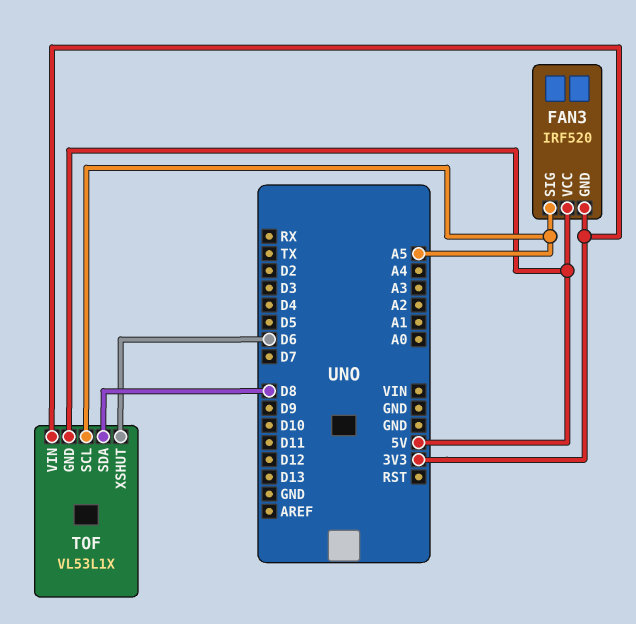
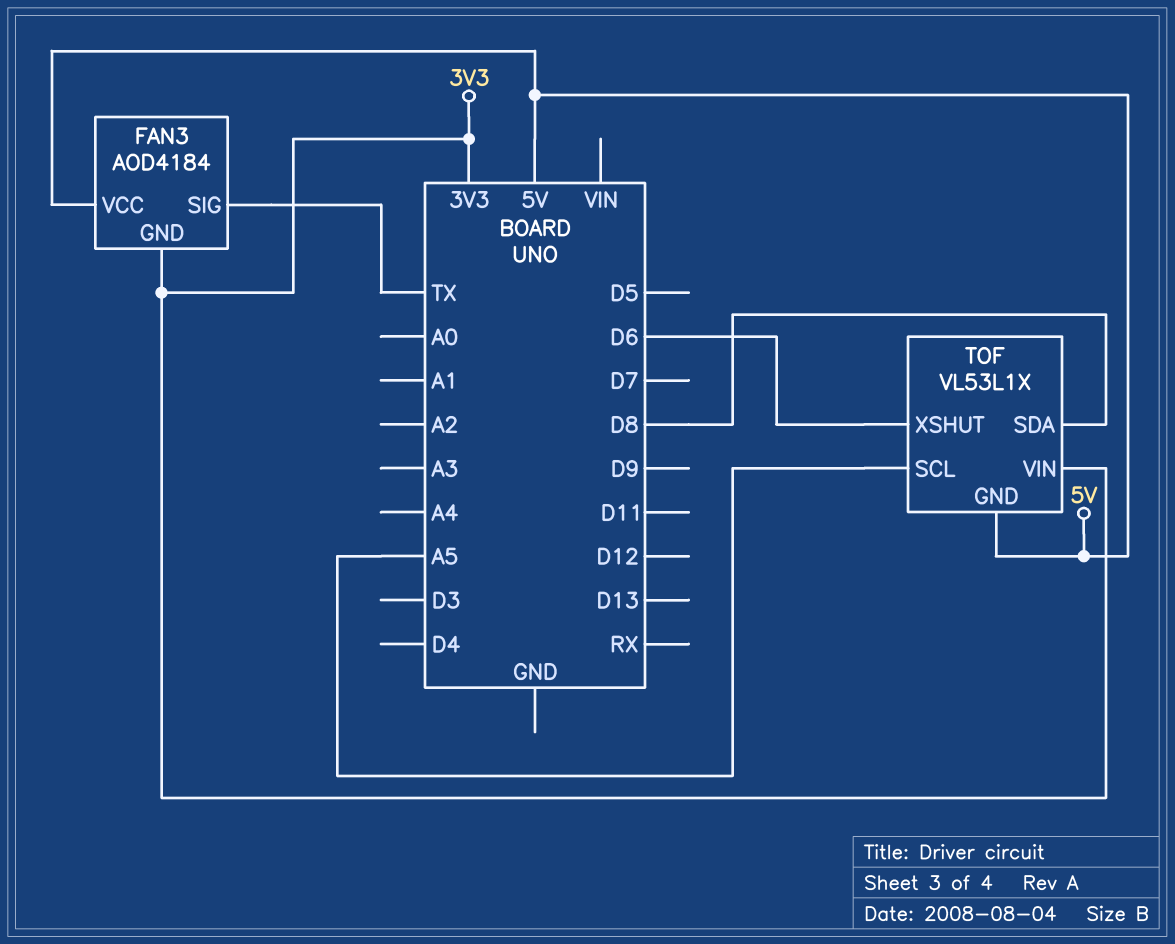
FAN3: IRF520 -> AOD4184
FAN3 pin SIG: A5 -> TX

